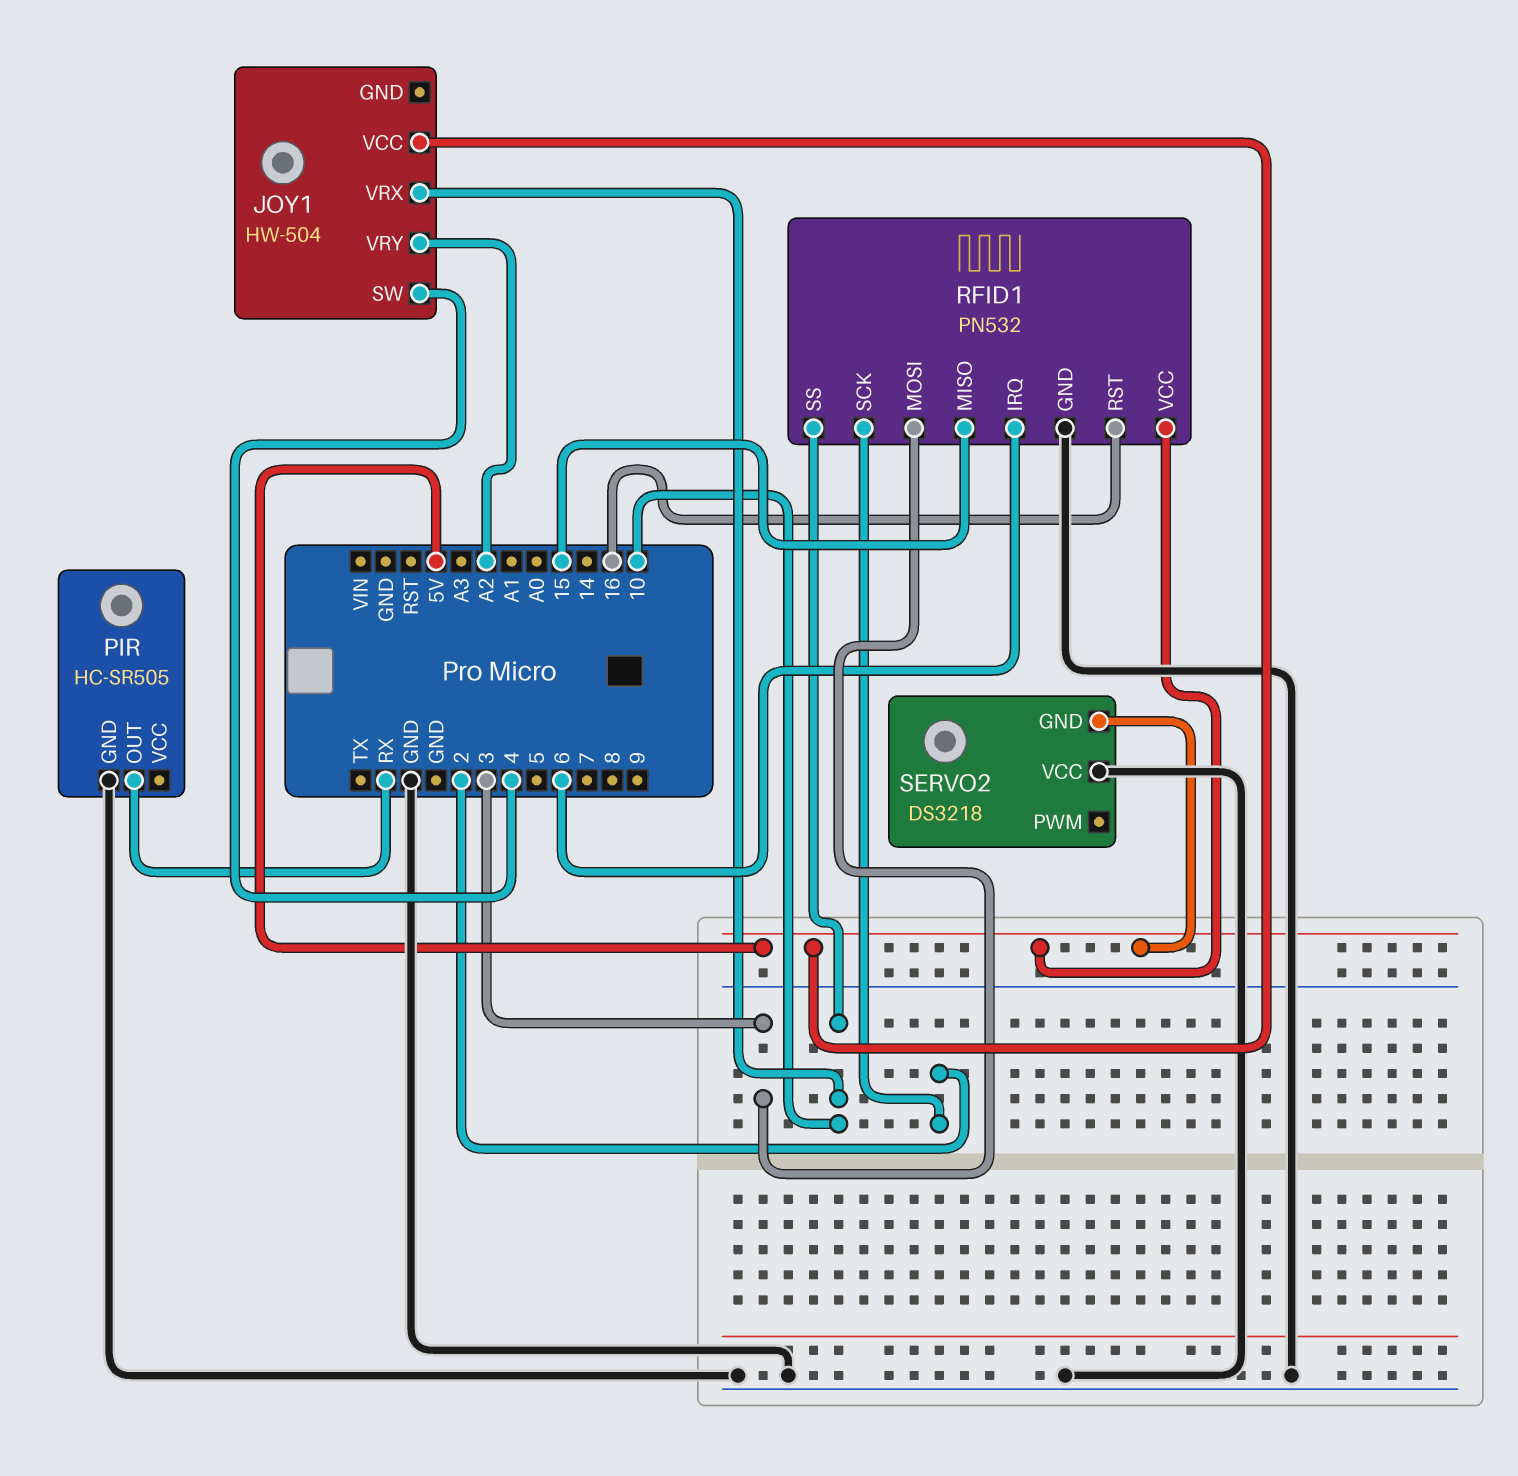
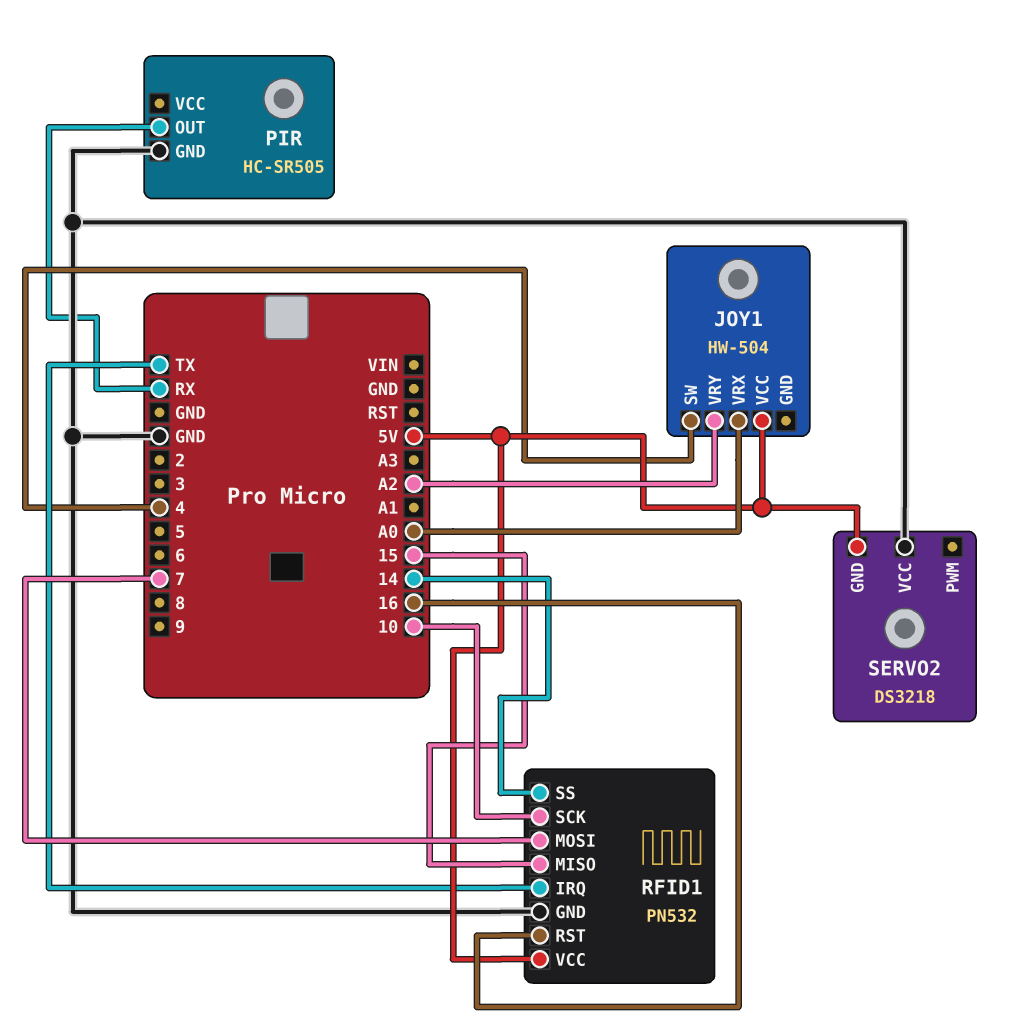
JOY1 pin VRX: 10 -> A0
RFID1 pin IRQ: 6 -> TX
RFID1 pin MOSI: 3 -> 7
RFID1 pin SCK: 2 -> 10
RFID1 pin SS: 10 -> 14

